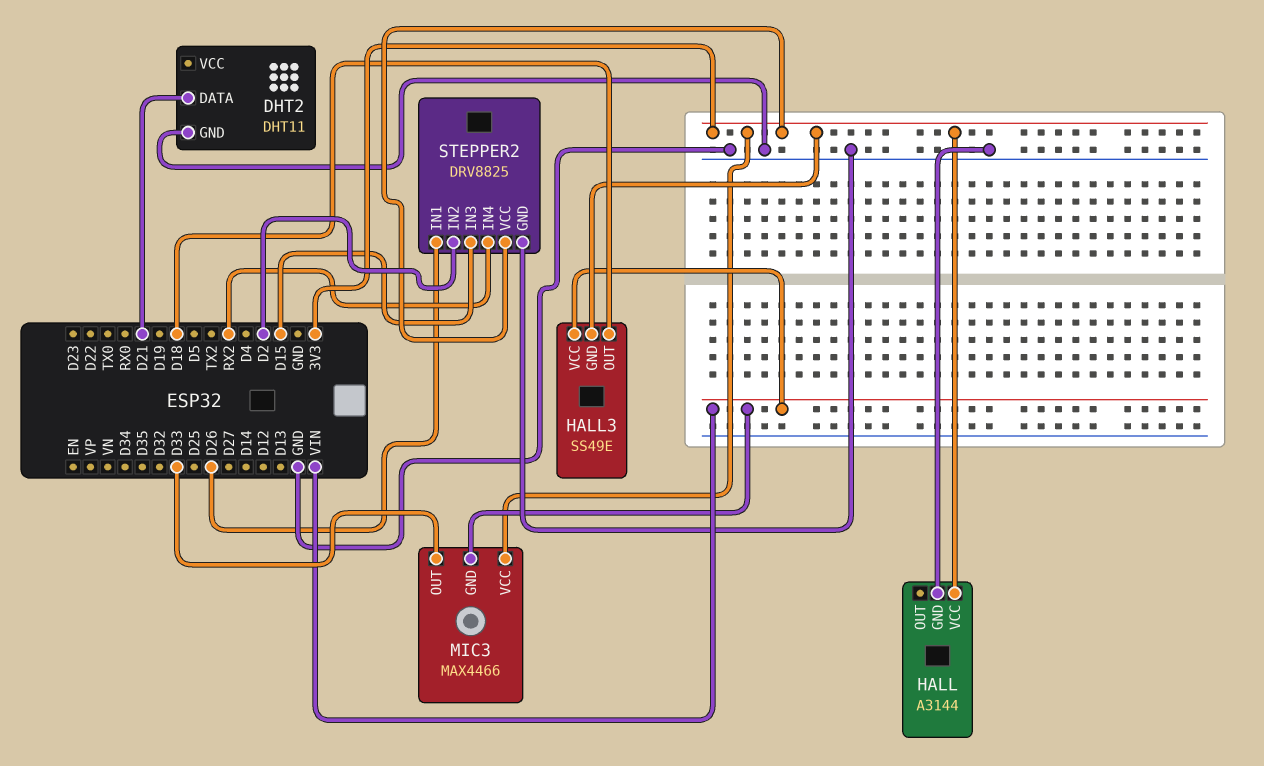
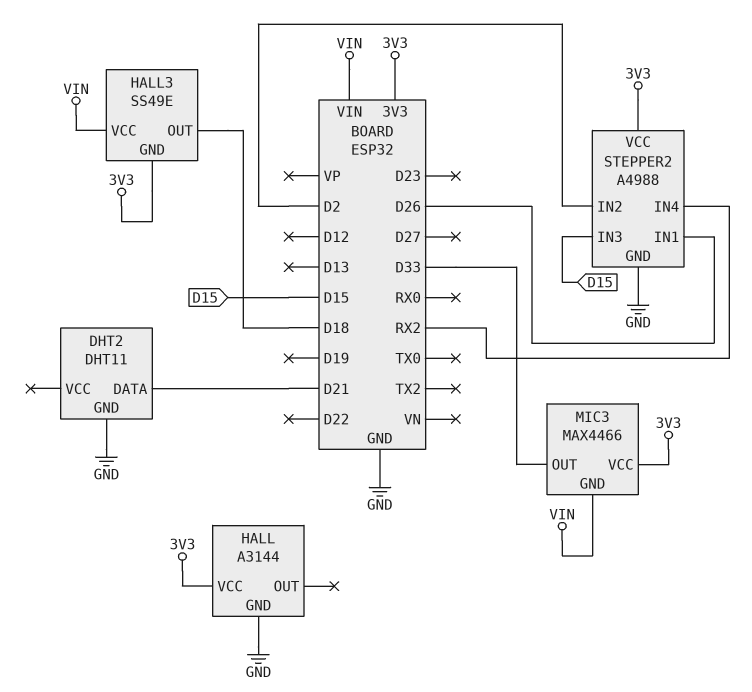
STEPPER2: DRV8825 -> A4988

